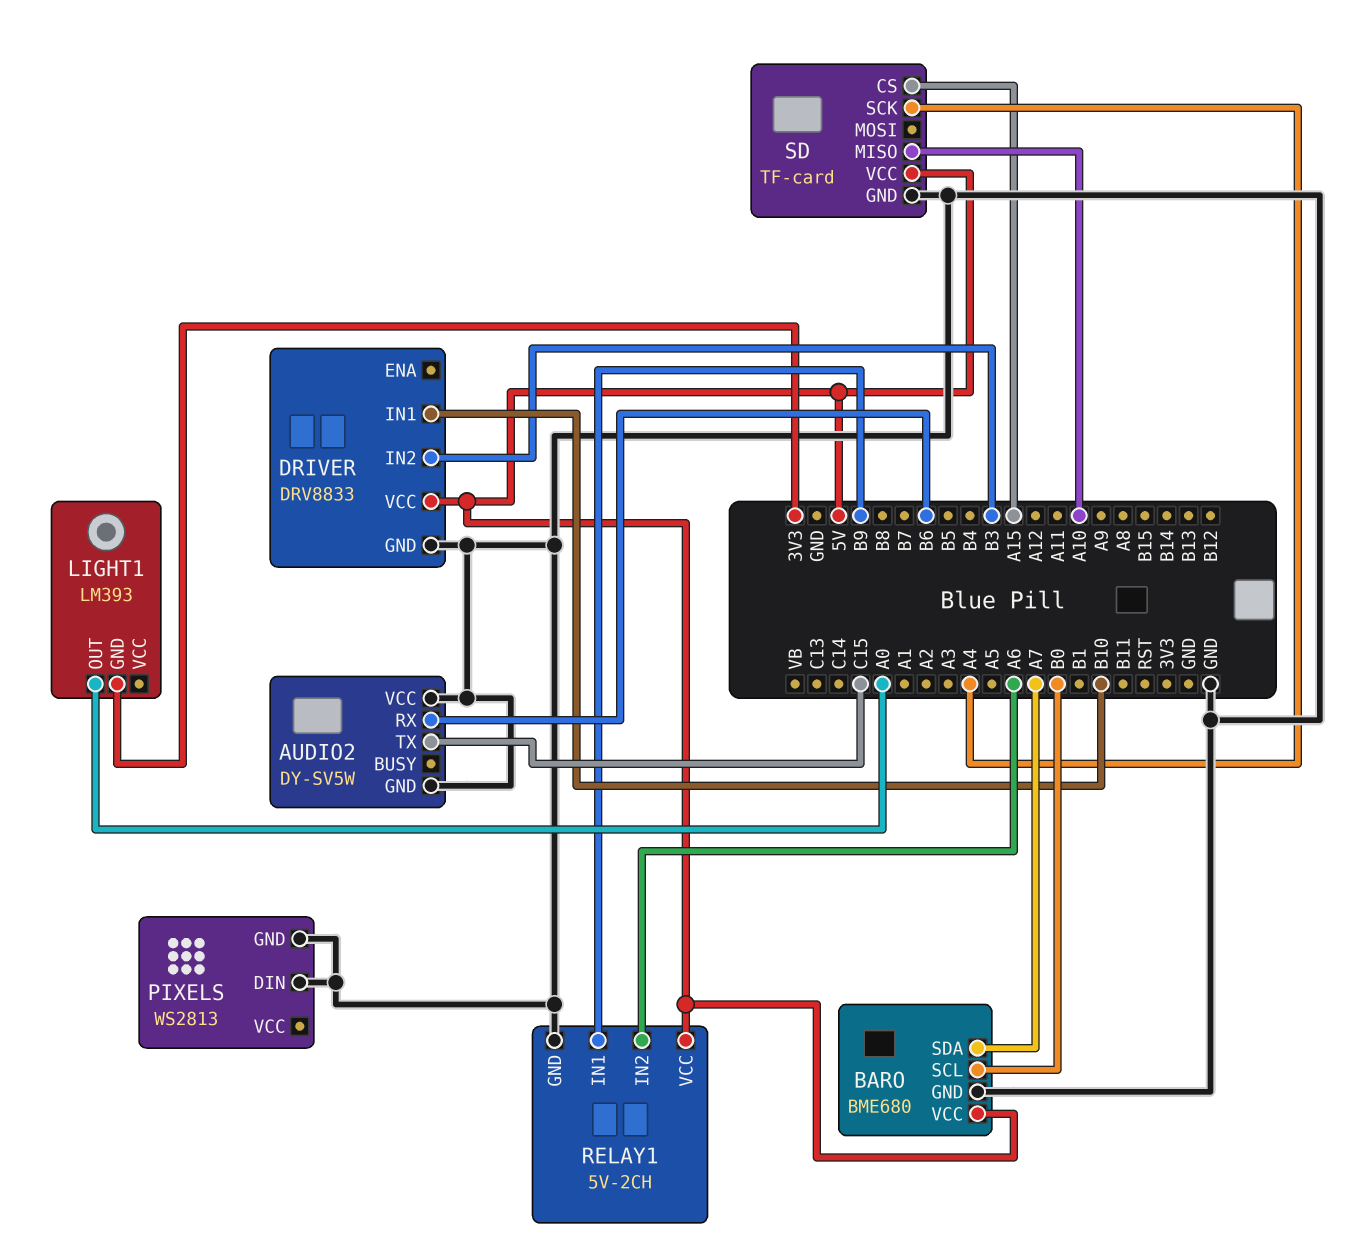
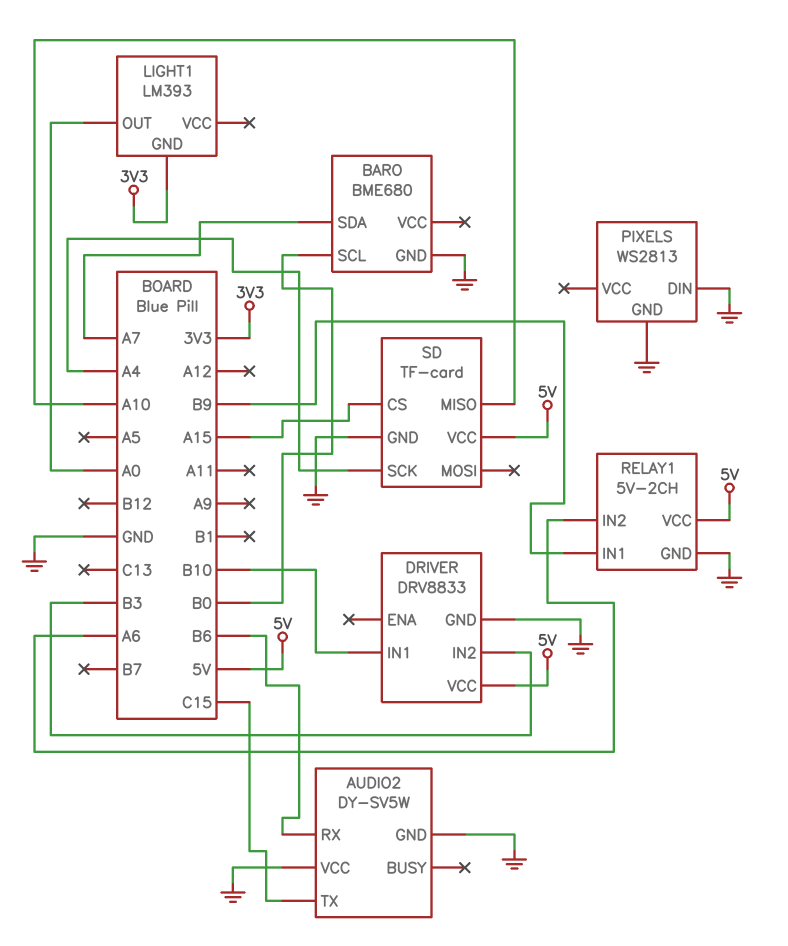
BARO pin VCC: 5V -> none

